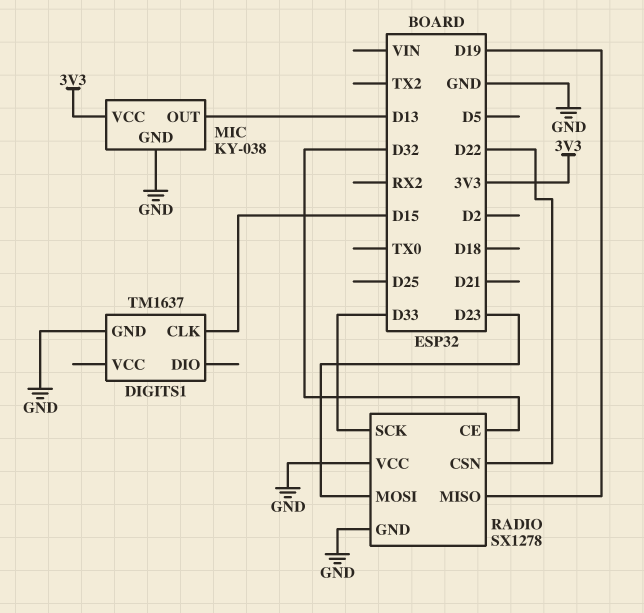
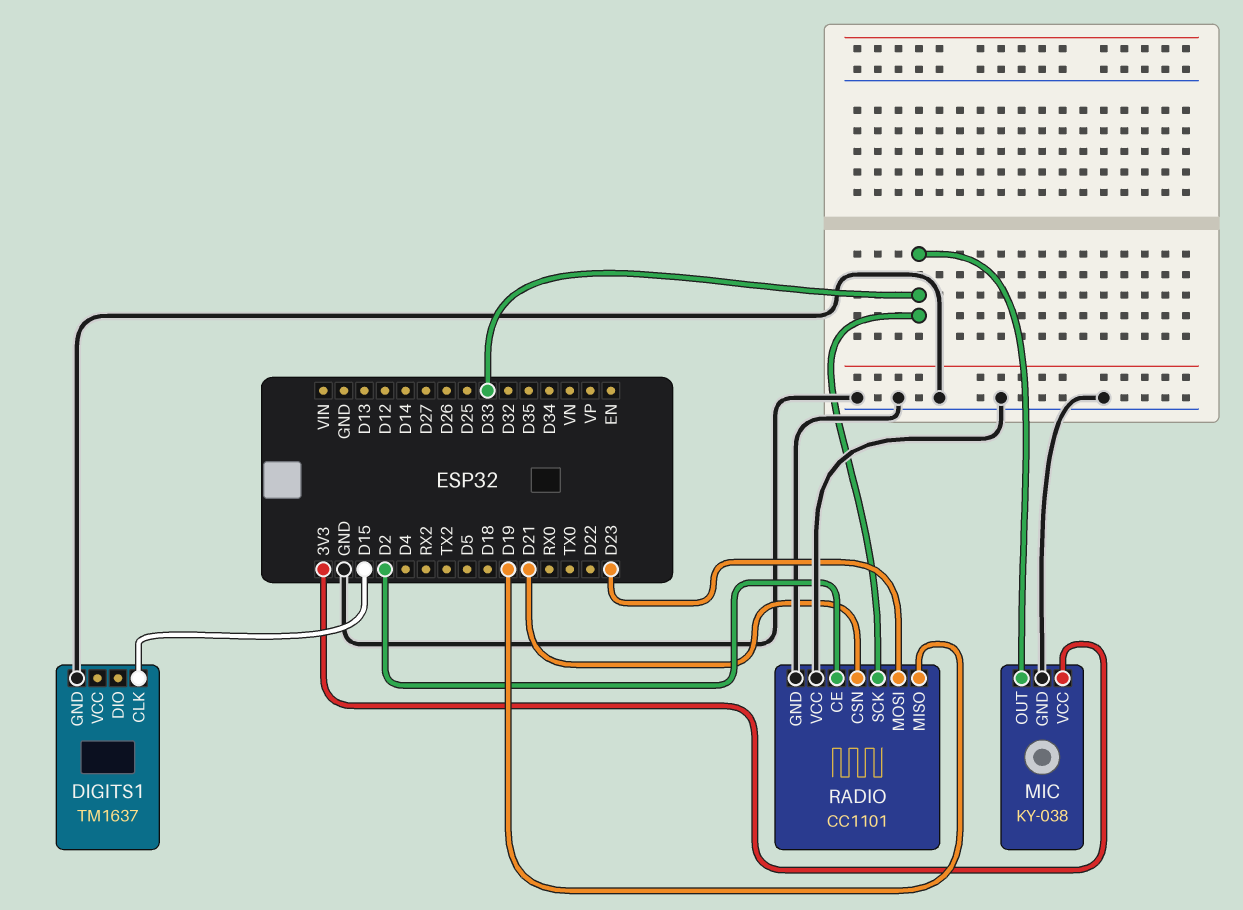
MIC pin OUT: D13 -> D33
RADIO: SX1278 -> CC1101
RADIO pin CE: D32 -> D2
RADIO pin CSN: D22 -> D21

